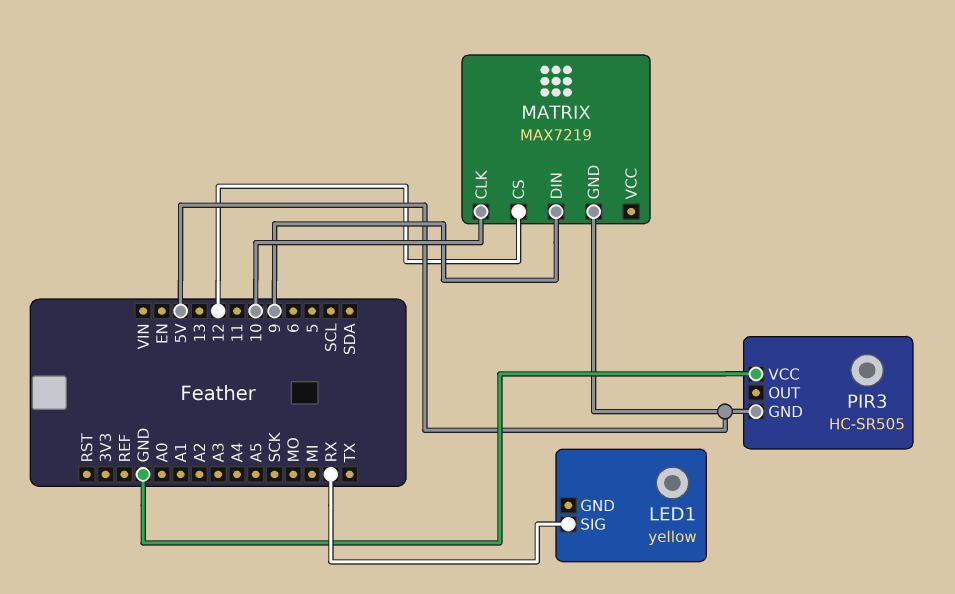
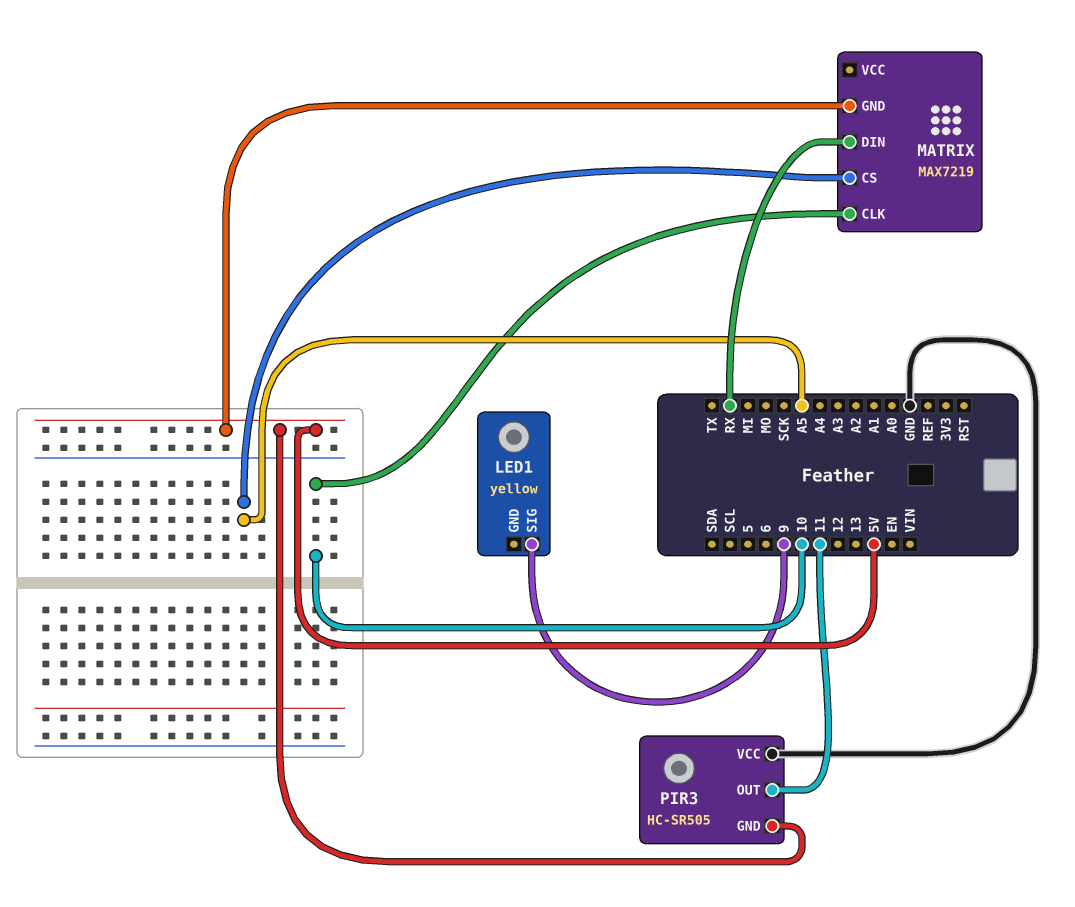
LED1 pin SIG: RX -> 9
MATRIX pin CS: 12 -> A5
MATRIX pin DIN: 9 -> RX
PIR3 pin OUT: none -> 11

